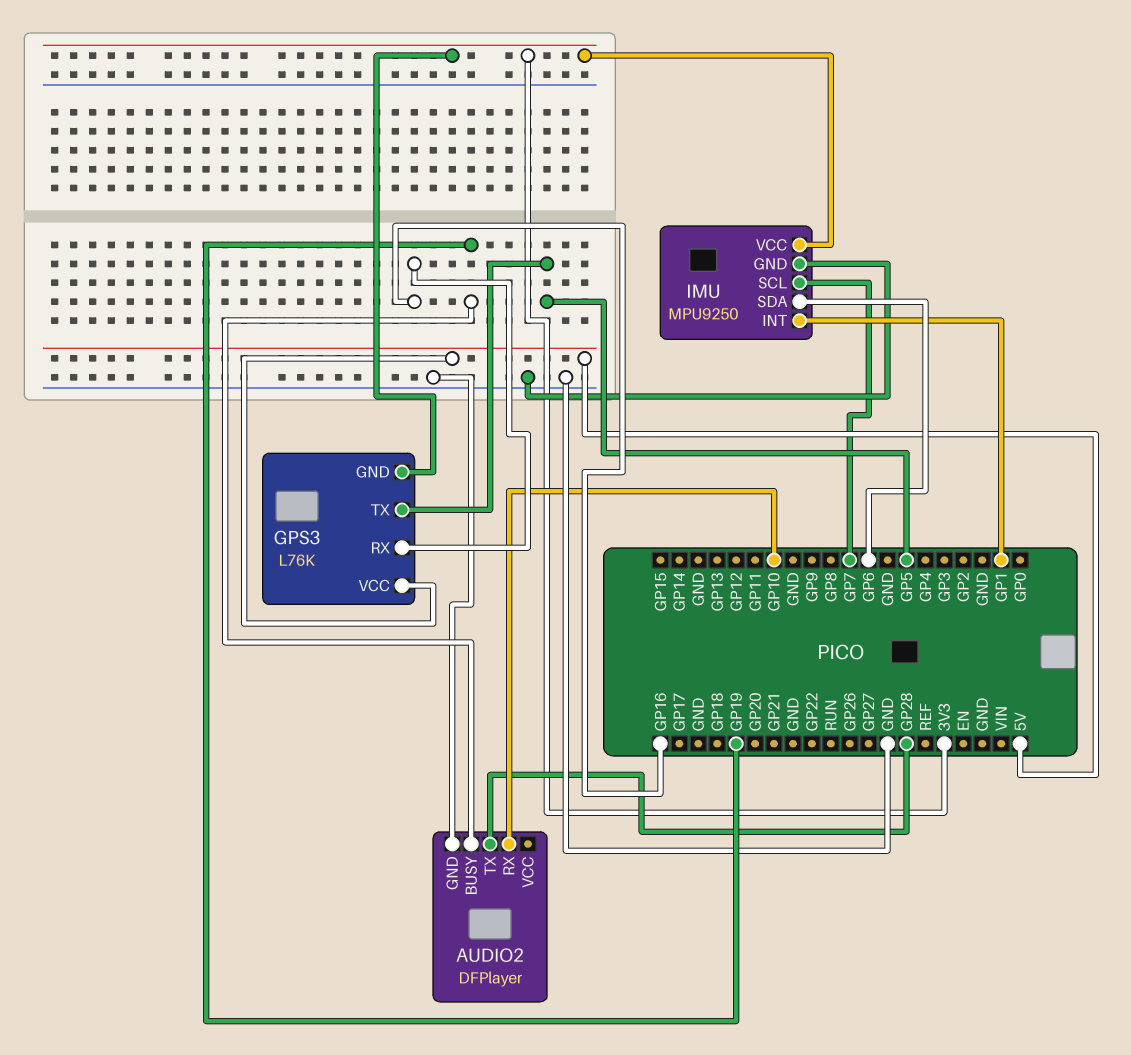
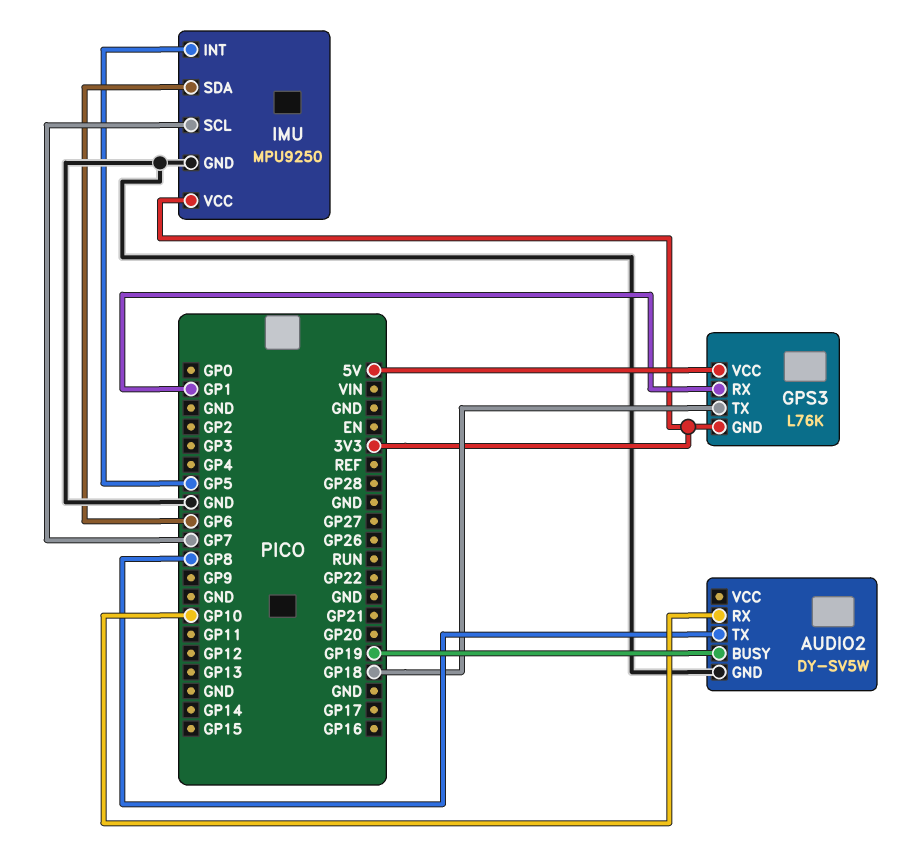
AUDIO2: DFPlayer -> DY-SV5W
AUDIO2 pin TX: GP28 -> GP8
GPS3 pin RX: GP16 -> GP1
GPS3 pin TX: GP5 -> GP18
IMU pin INT: GP1 -> GP5

